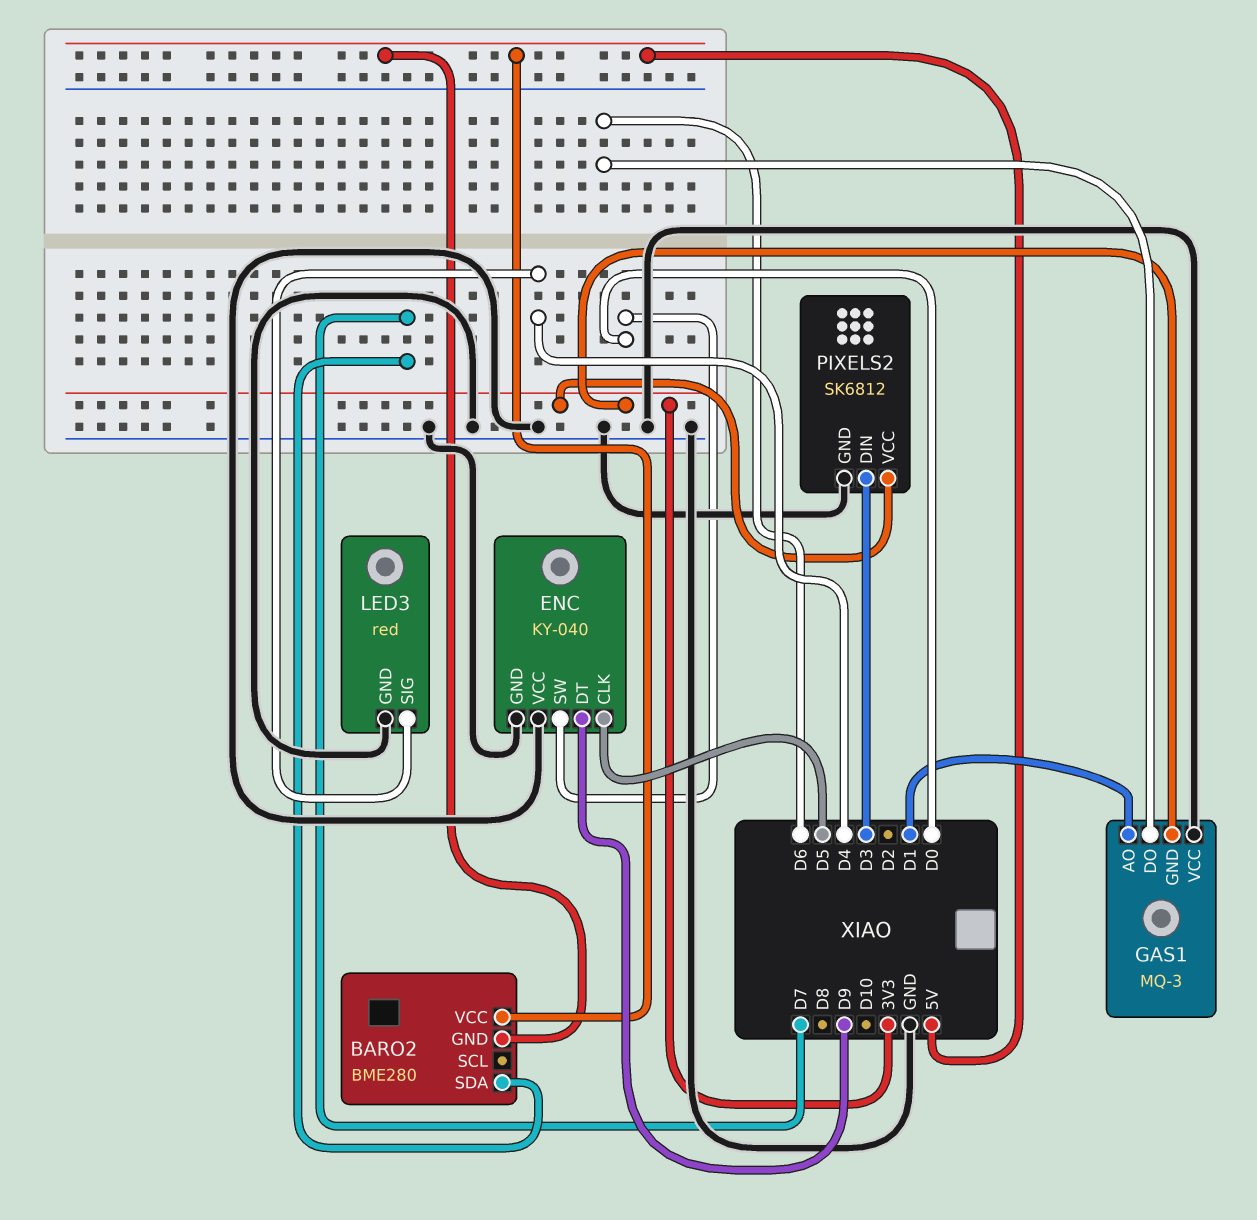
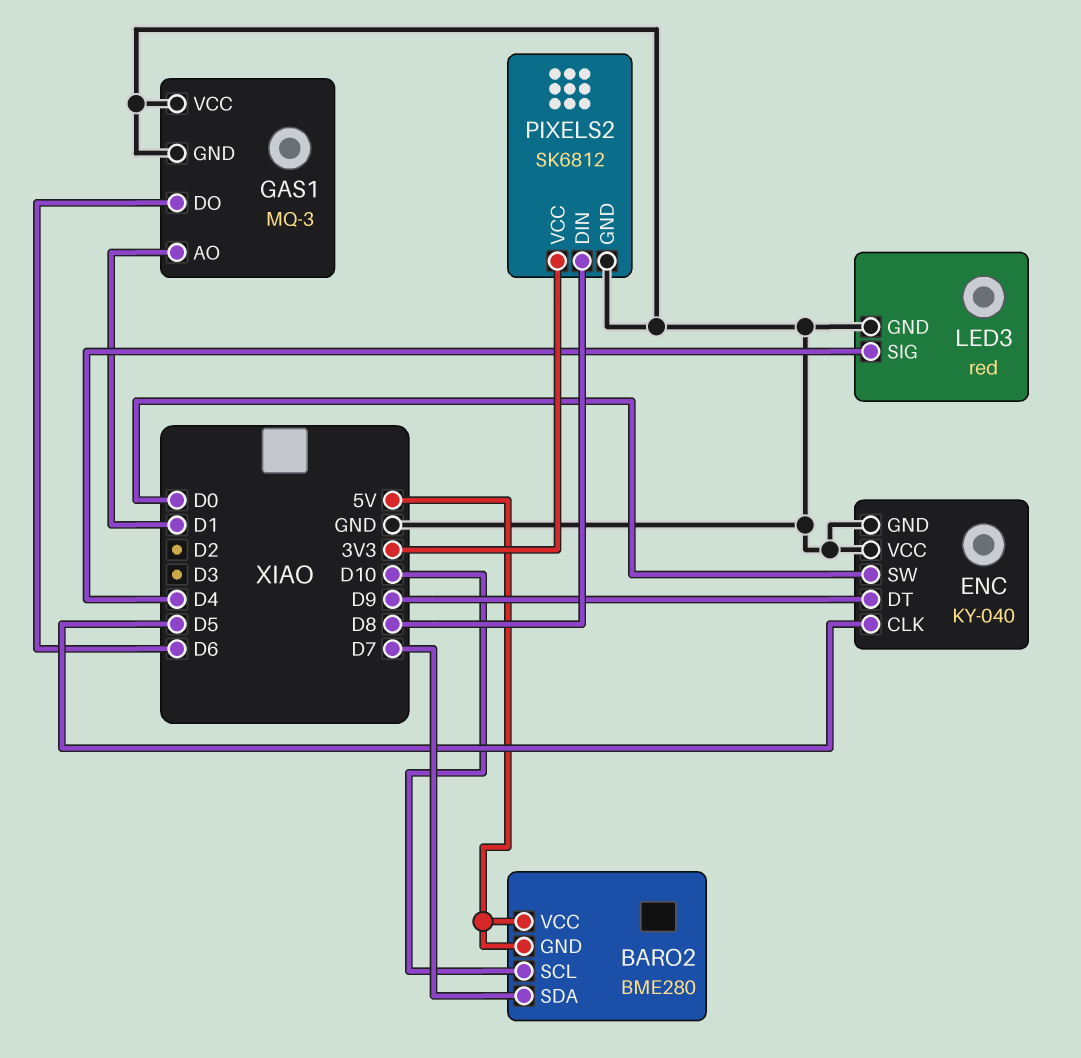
BARO2 pin SCL: none -> D10
GAS1 pin GND: 3V3 -> GND
PIXELS2 pin DIN: D3 -> D8

